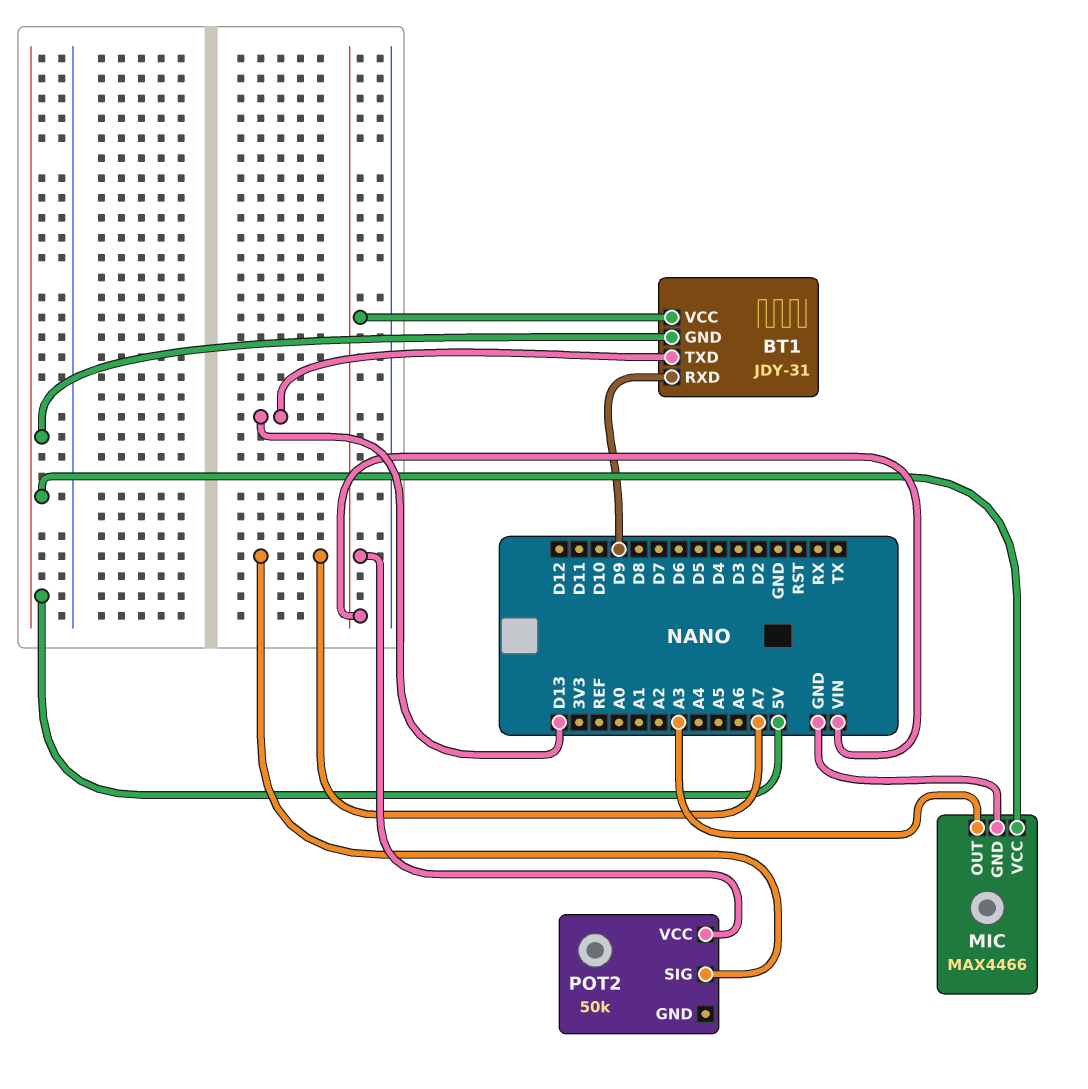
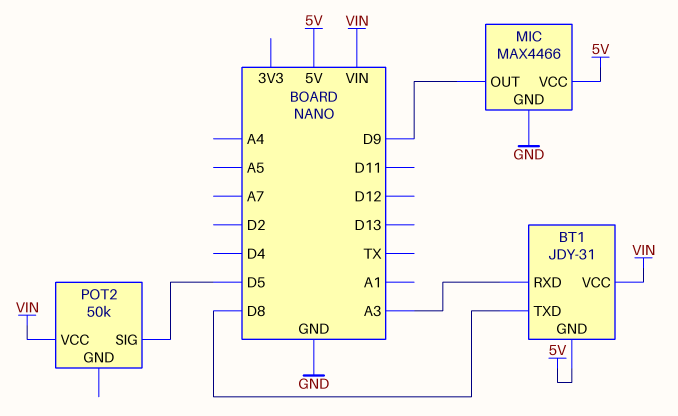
BT1 pin RXD: D9 -> A3
BT1 pin TXD: D13 -> D8
MIC pin OUT: A3 -> D9
POT2 pin SIG: A7 -> D5

